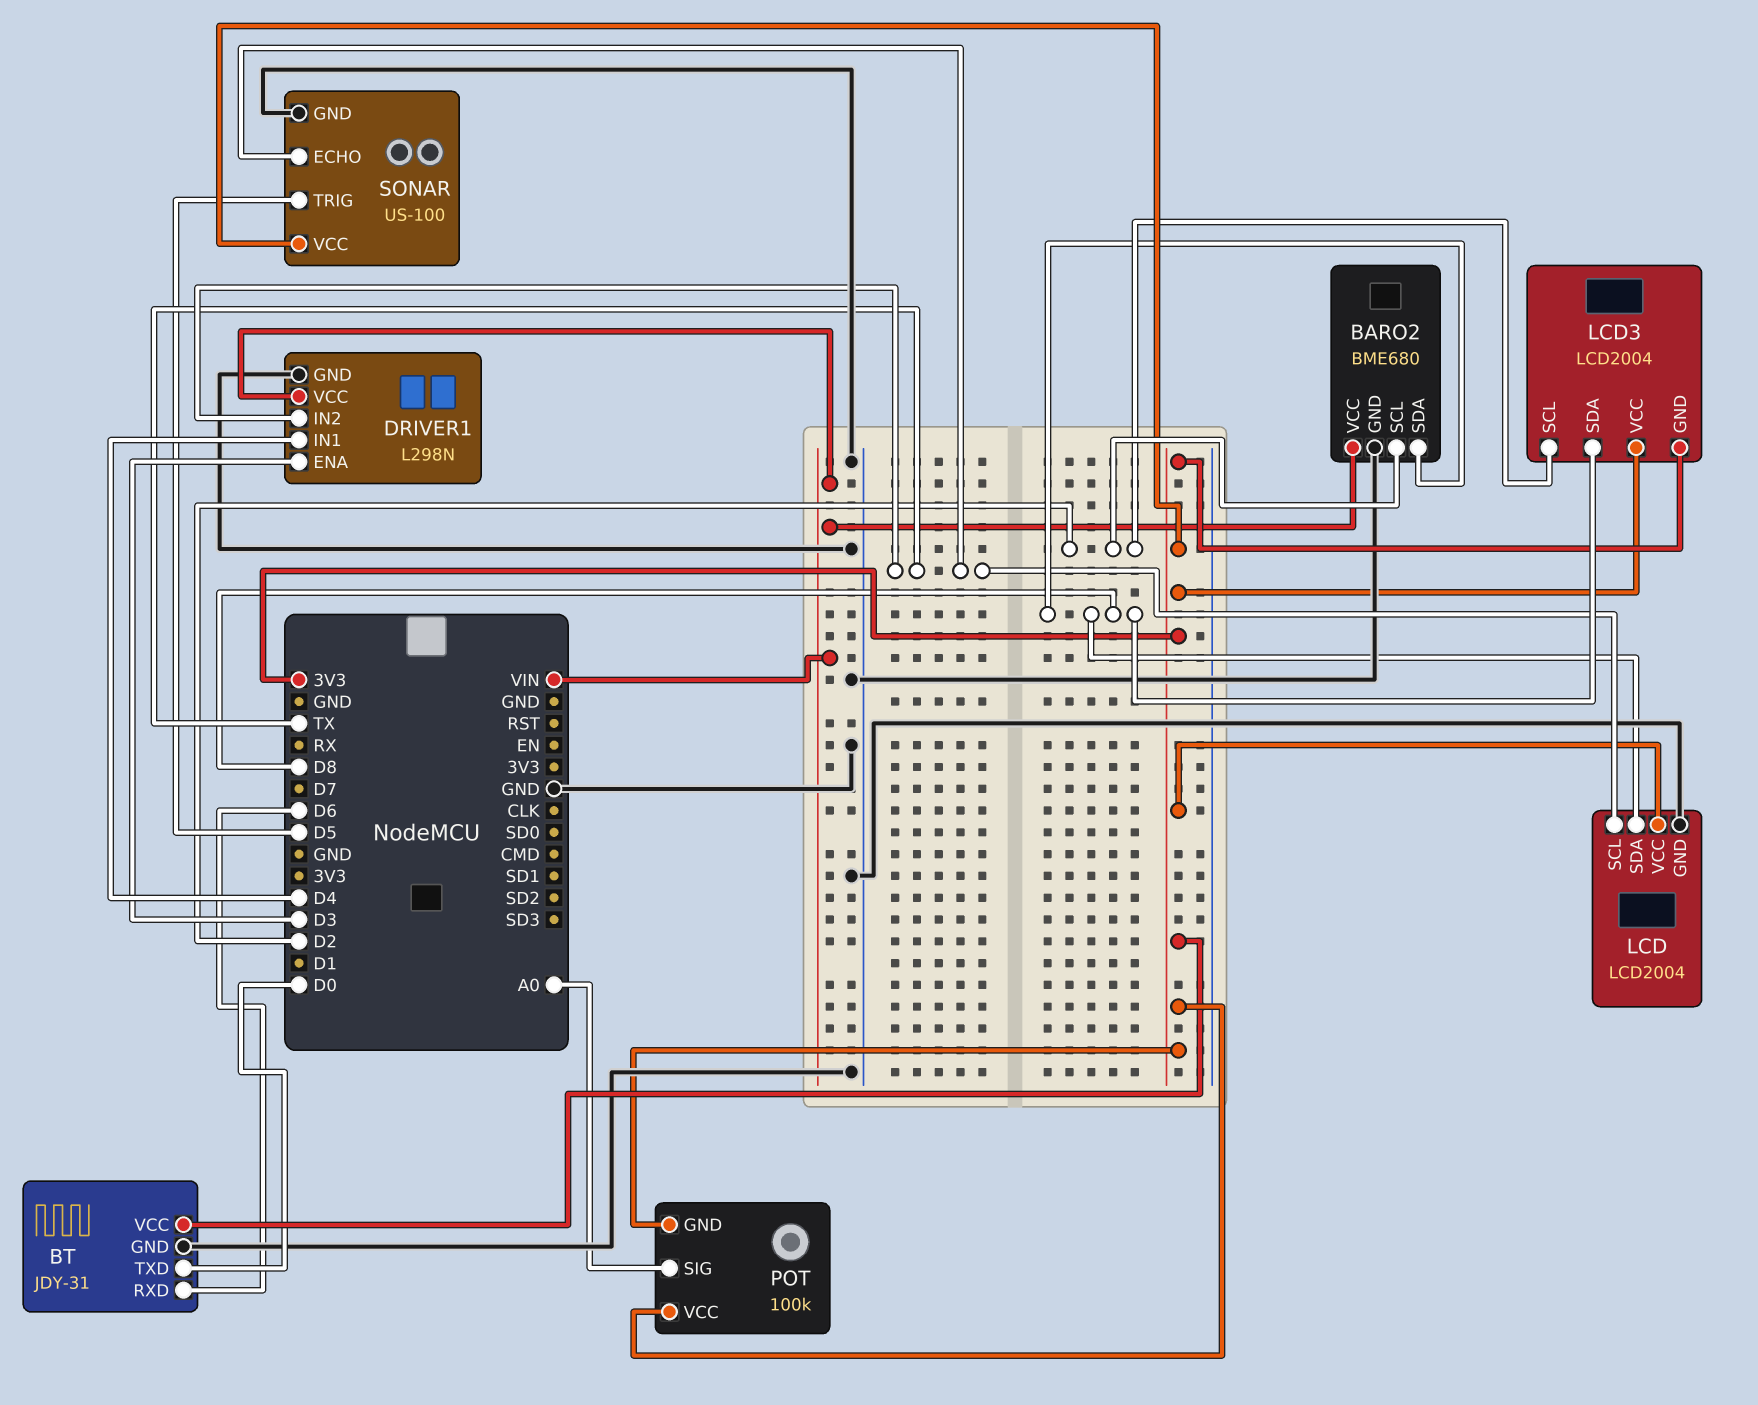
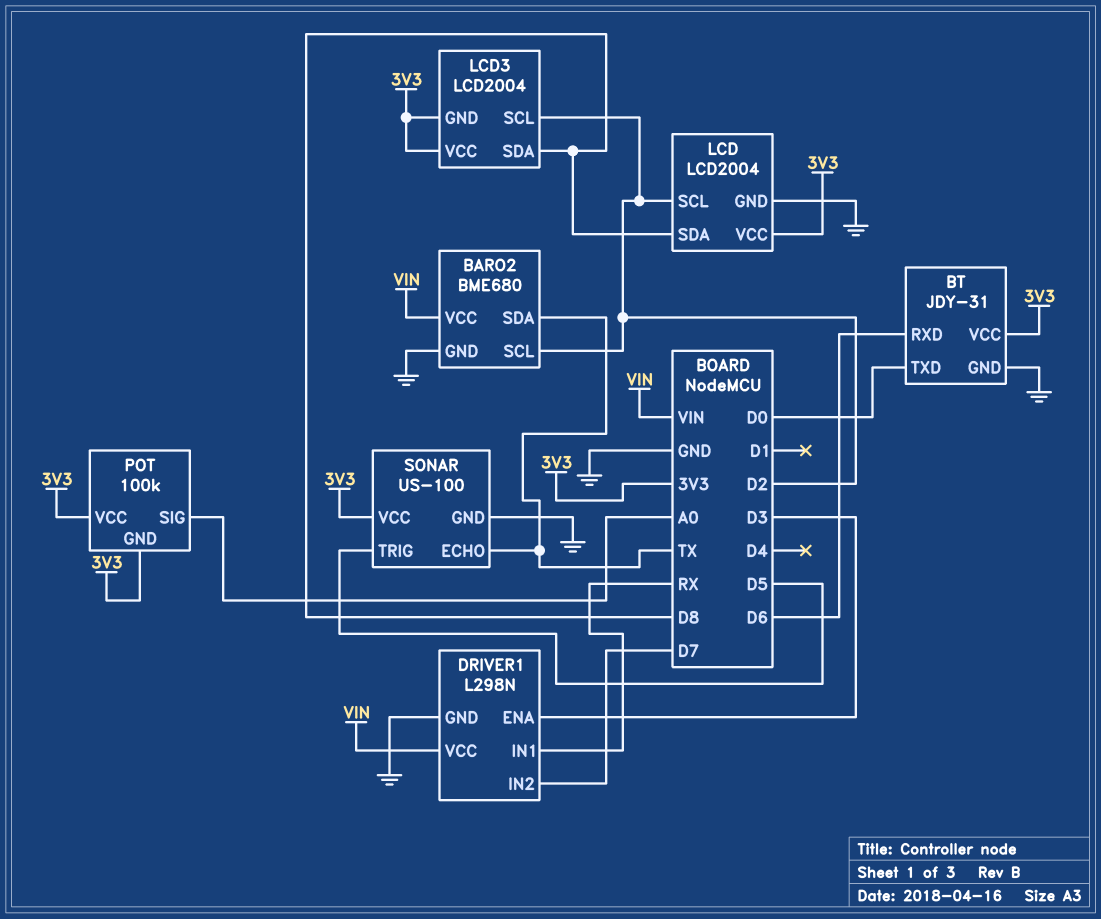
BARO2 pin SDA: D8 -> TX
DRIVER1 pin IN1: D4 -> RX
DRIVER1 pin IN2: TX -> D7
LCD pin SCL: TX -> D2

